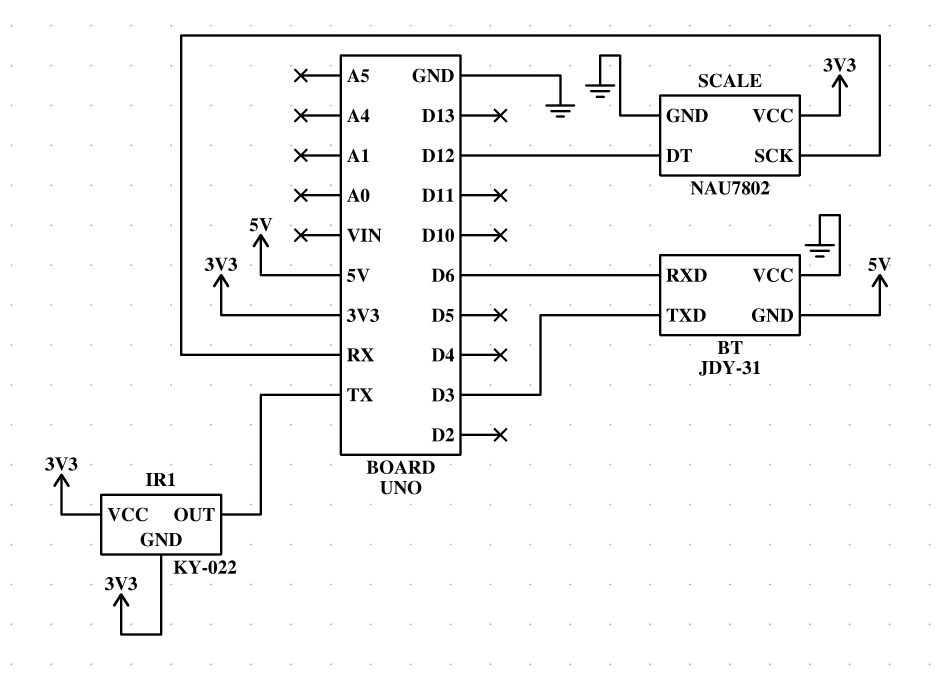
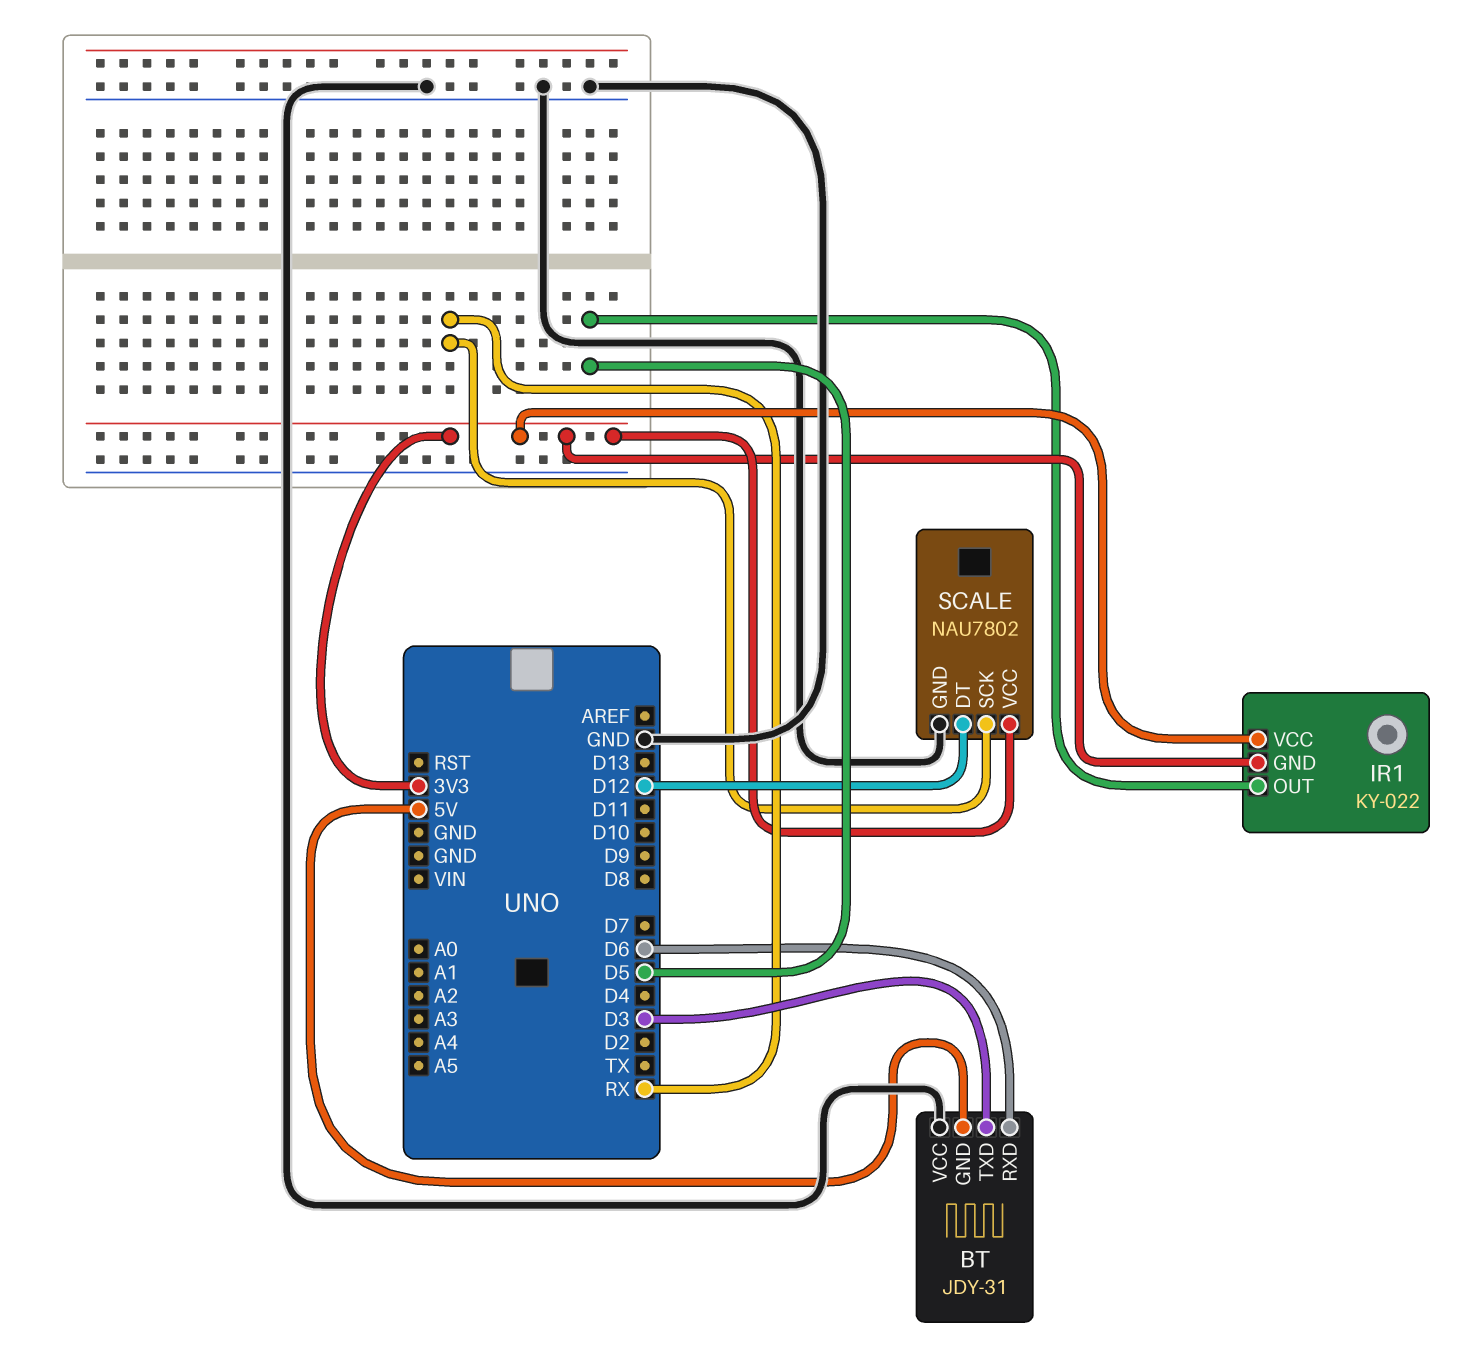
IR1 pin OUT: TX -> D5

